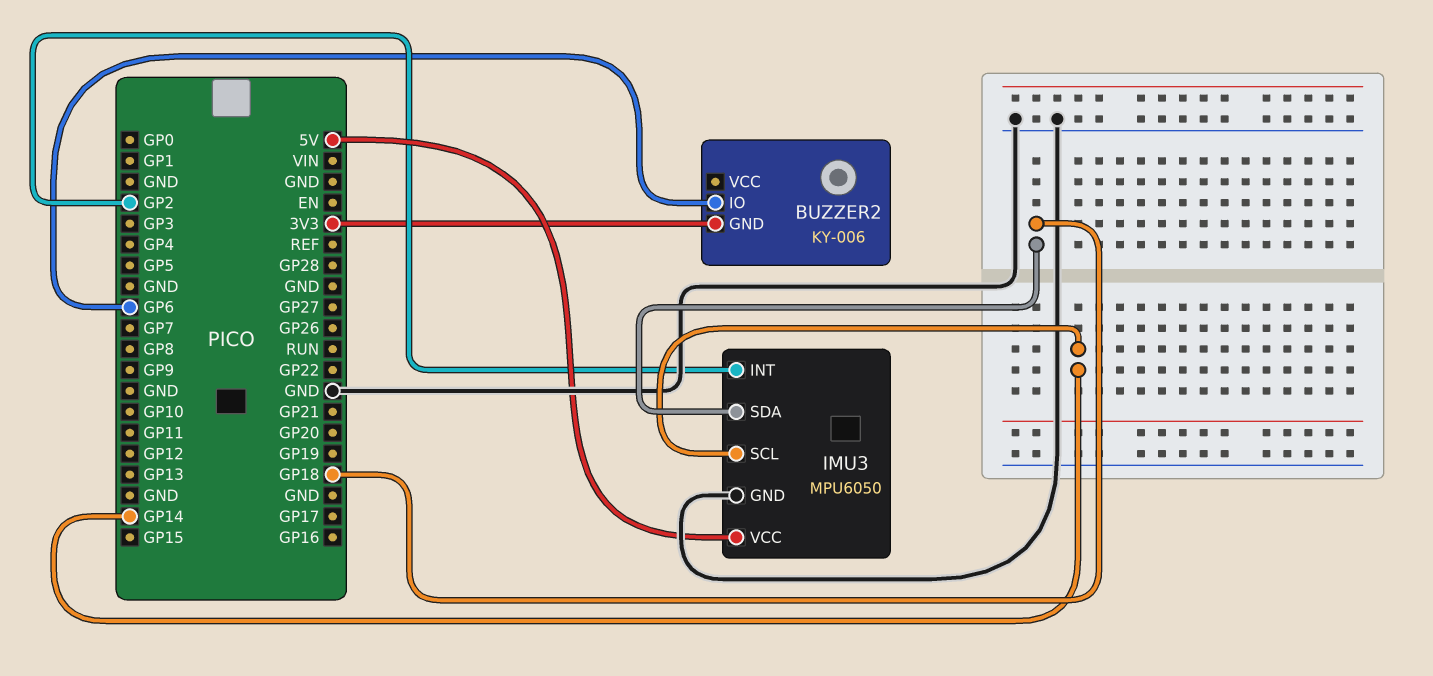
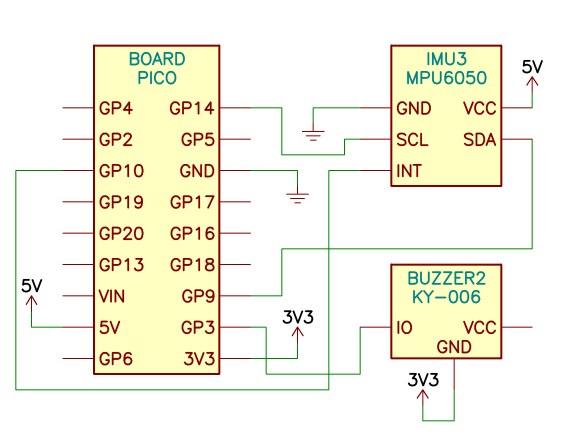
BUZZER2 pin IO: GP6 -> GP3
IMU3 pin INT: GP2 -> GP10
IMU3 pin SDA: GP18 -> GP9

